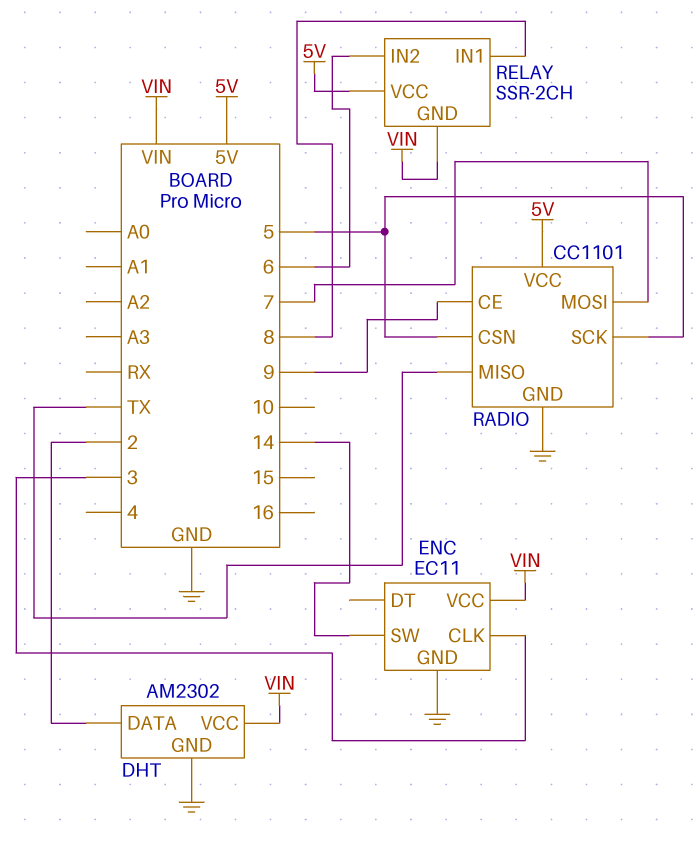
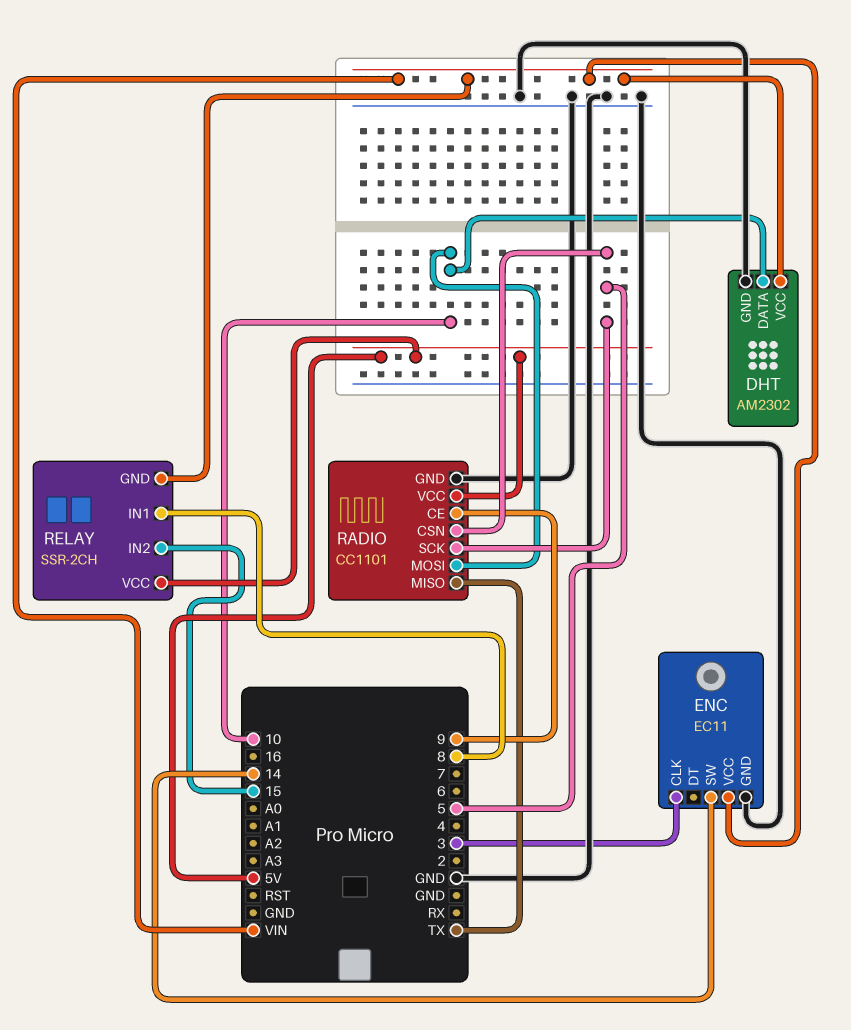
DHT pin DATA: 2 -> 10
RADIO pin MOSI: 7 -> 10
RELAY pin IN2: 6 -> 15

